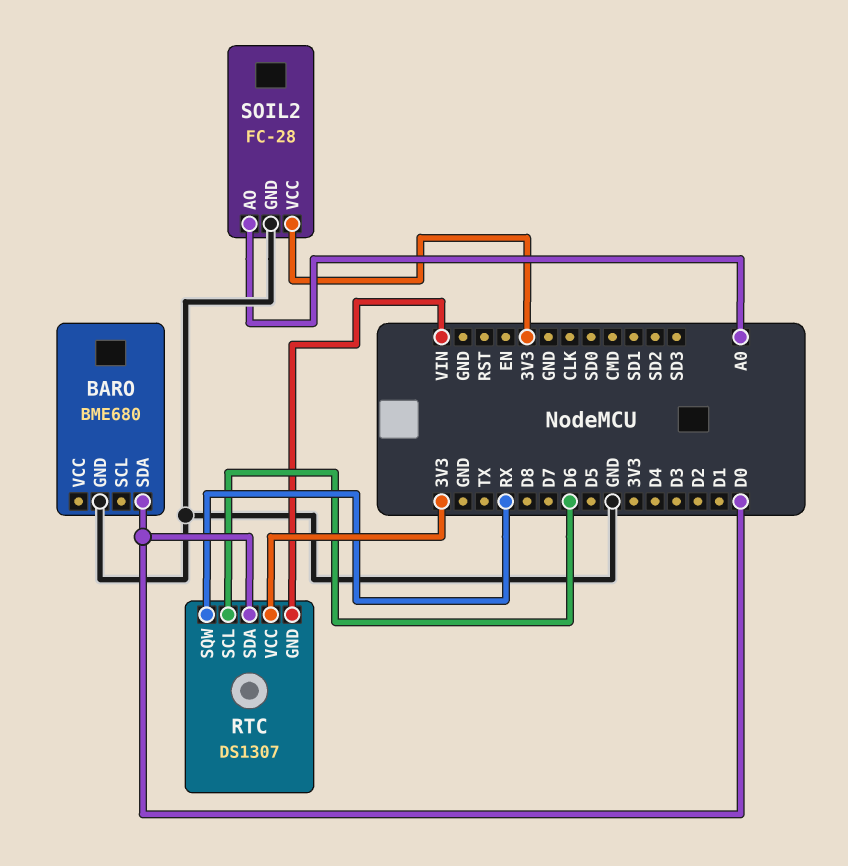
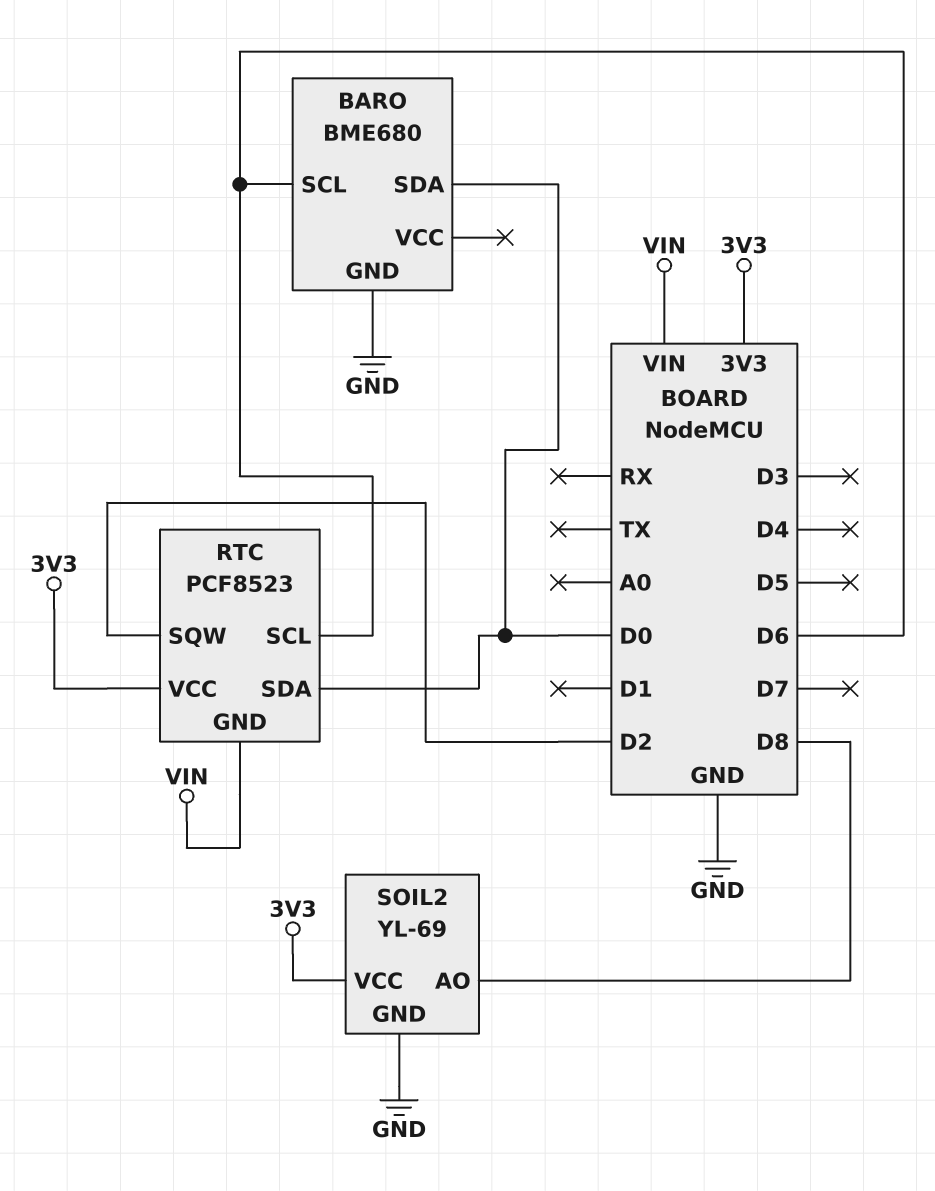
BARO pin SCL: none -> D6
RTC: DS1307 -> PCF8523
RTC pin SQW: RX -> D2
SOIL2: FC-28 -> YL-69
SOIL2 pin AO: A0 -> D8

